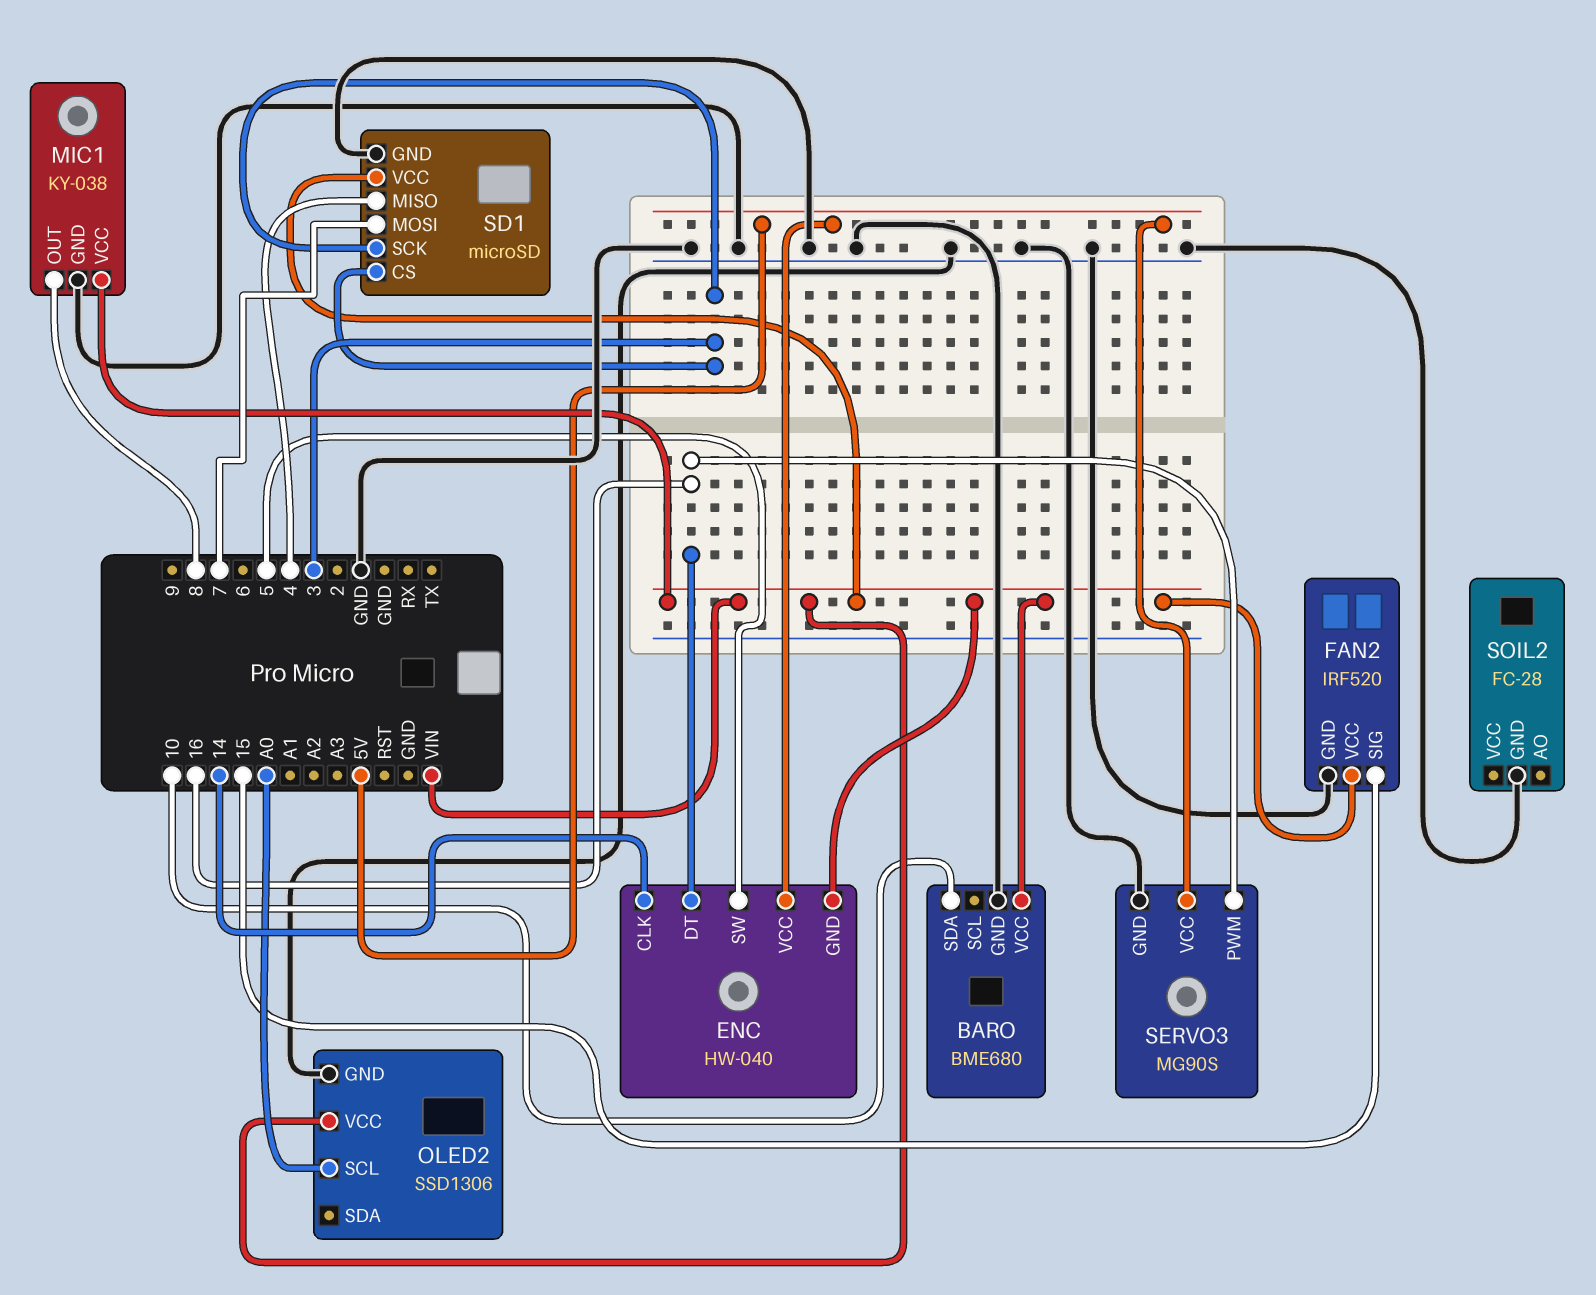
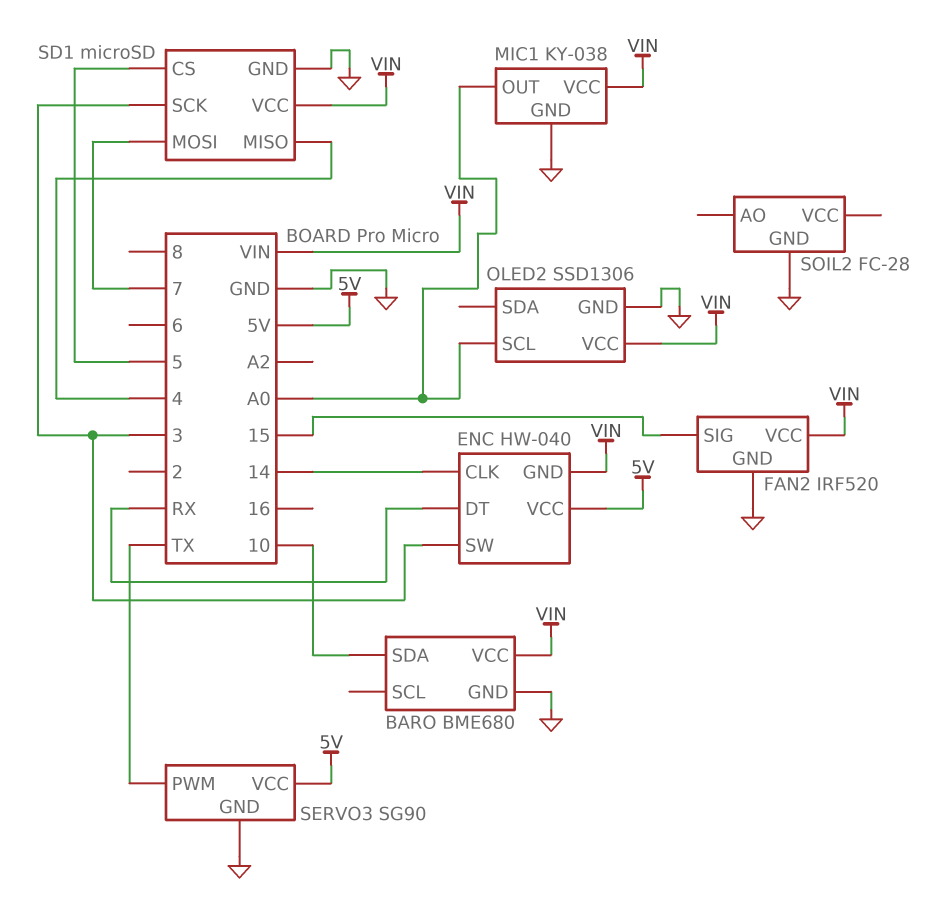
ENC pin DT: 16 -> RX
ENC pin SW: 5 -> 3
MIC1 pin OUT: 8 -> A0
SD1 pin CS: 3 -> 5
SERVO3: MG90S -> SG90
SERVO3 pin PWM: 16 -> TX

